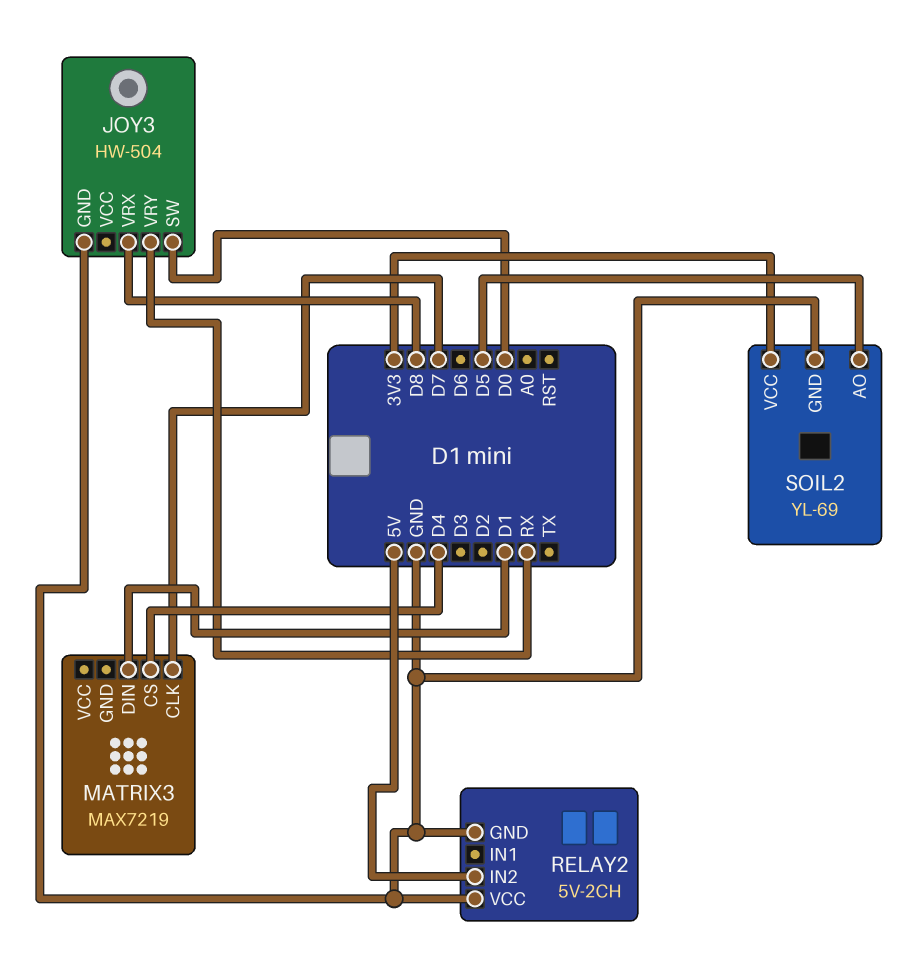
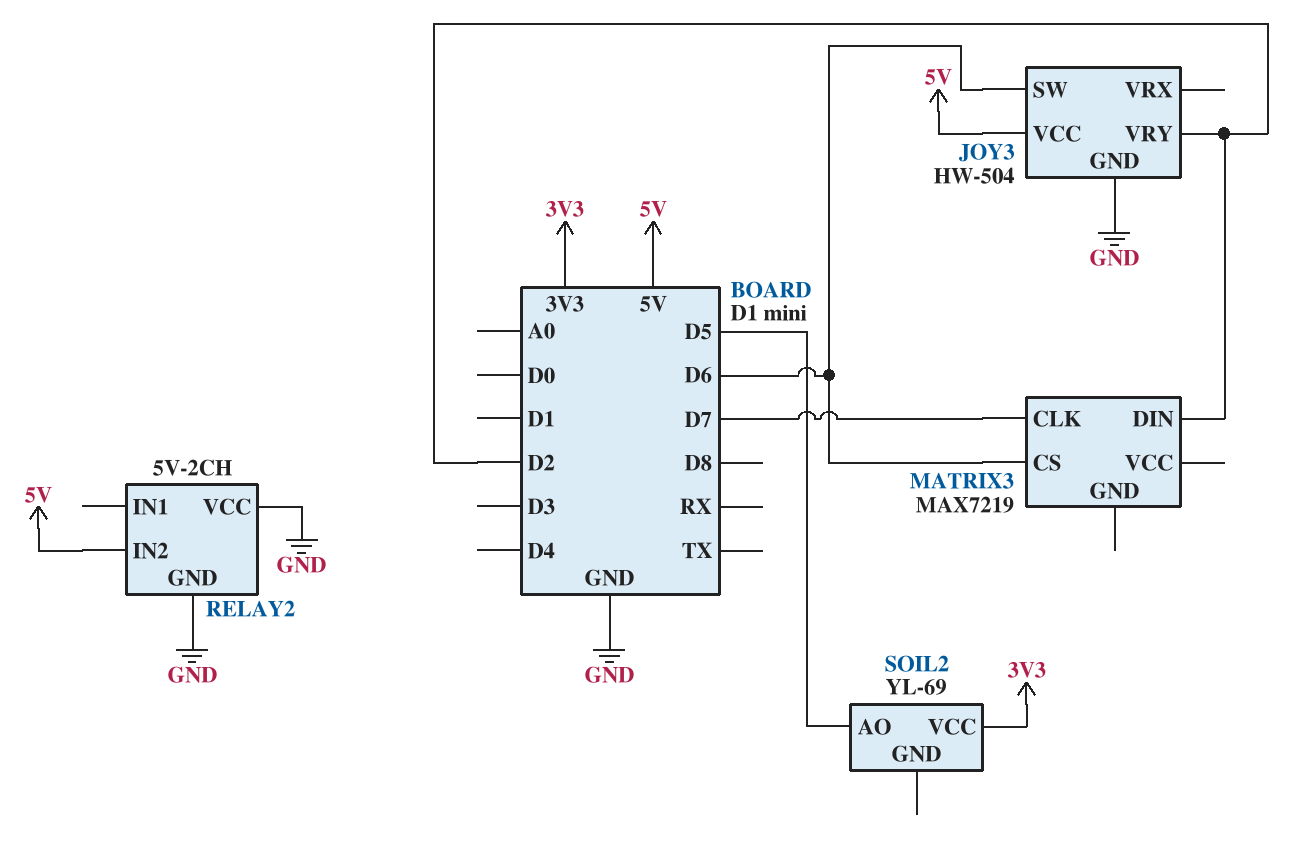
JOY3 pin SW: D0 -> D6
JOY3 pin VCC: none -> 5V
JOY3 pin VRX: D8 -> none
JOY3 pin VRY: RX -> D2
MATRIX3 pin CS: D4 -> D6
MATRIX3 pin DIN: D1 -> D2
SOIL2 pin GND: GND -> none

